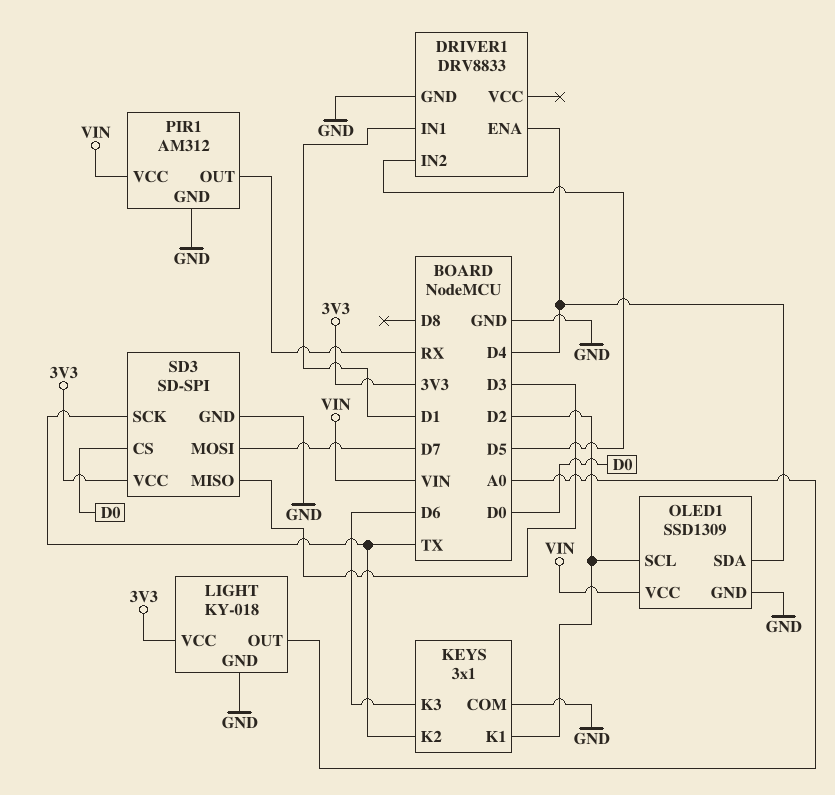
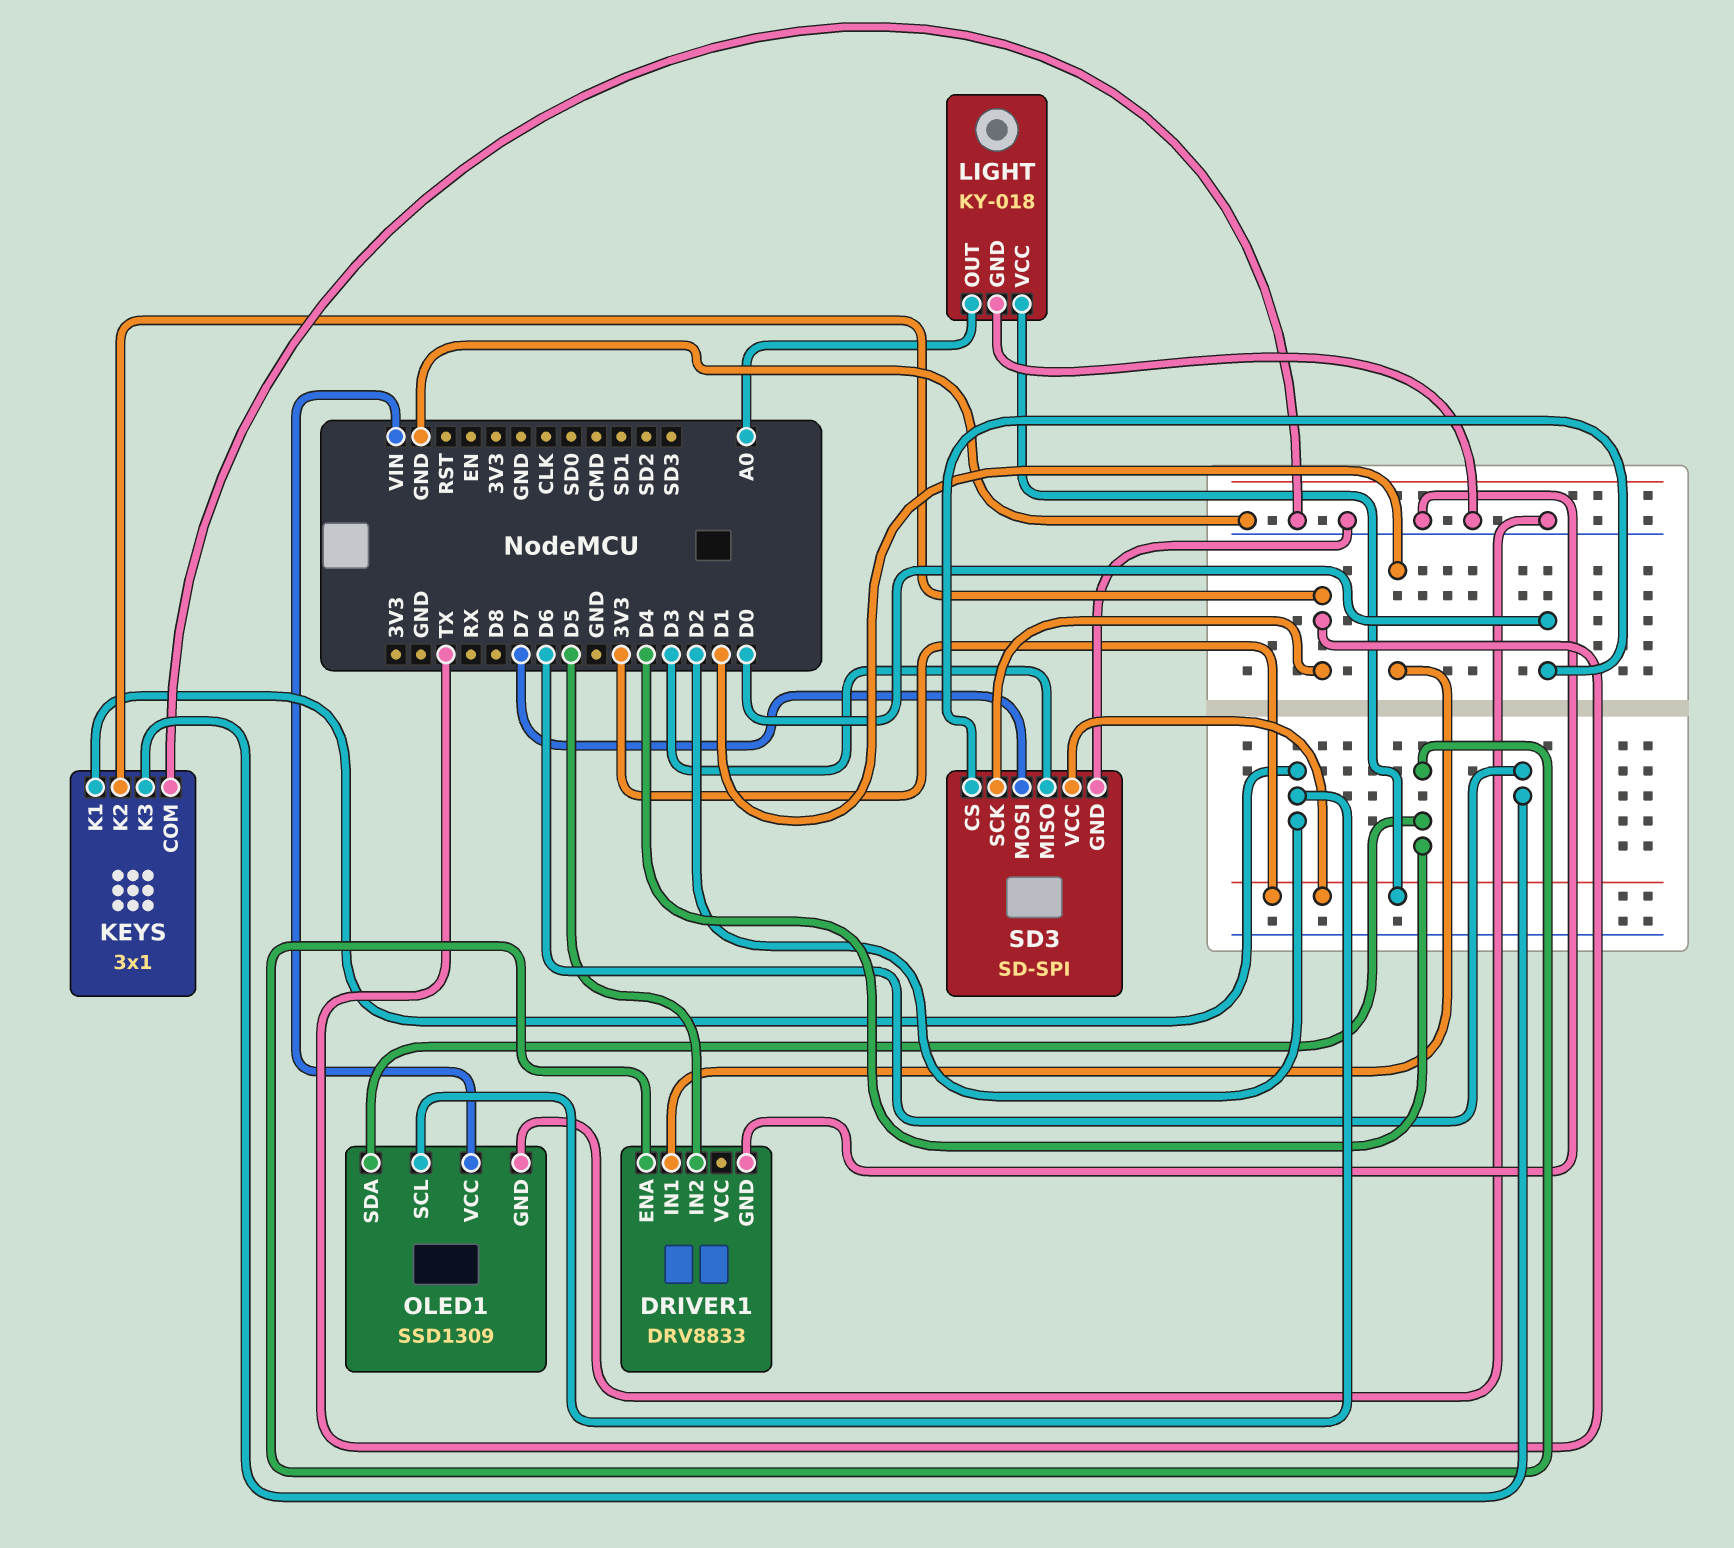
PIR1: AM312 -> none
PIR1 pin GND: GND -> none
PIR1 pin OUT: RX -> none
PIR1 pin VCC: VIN -> none

